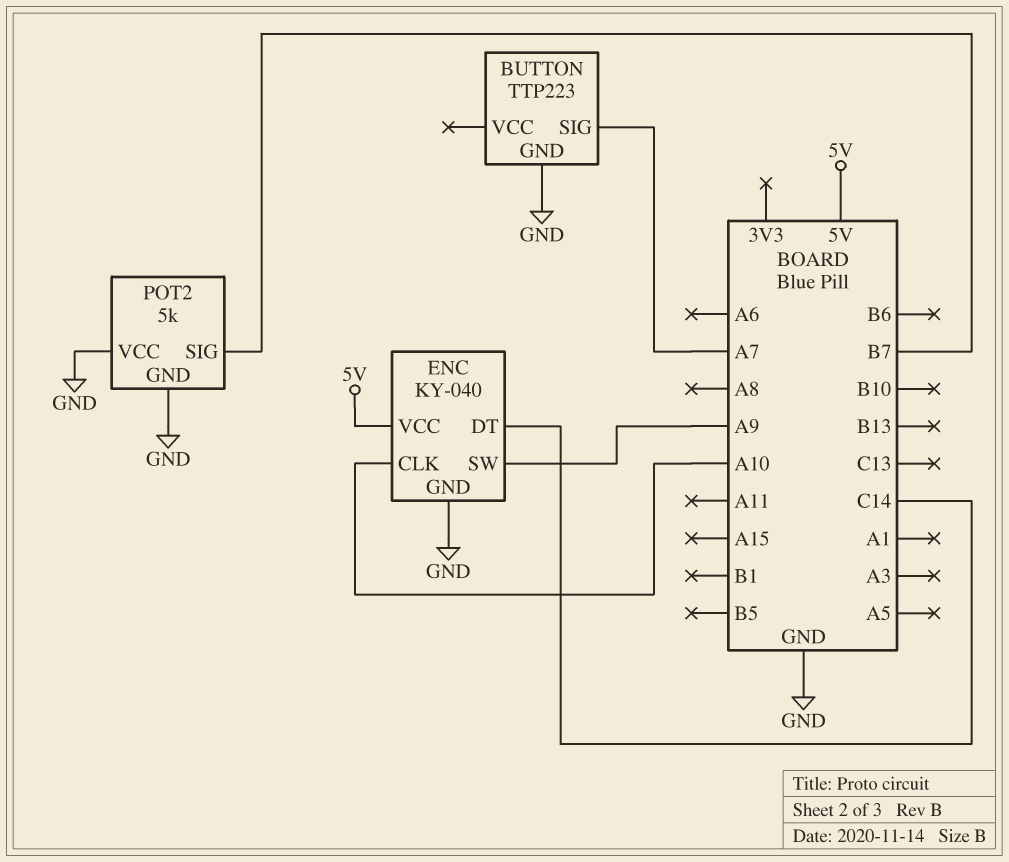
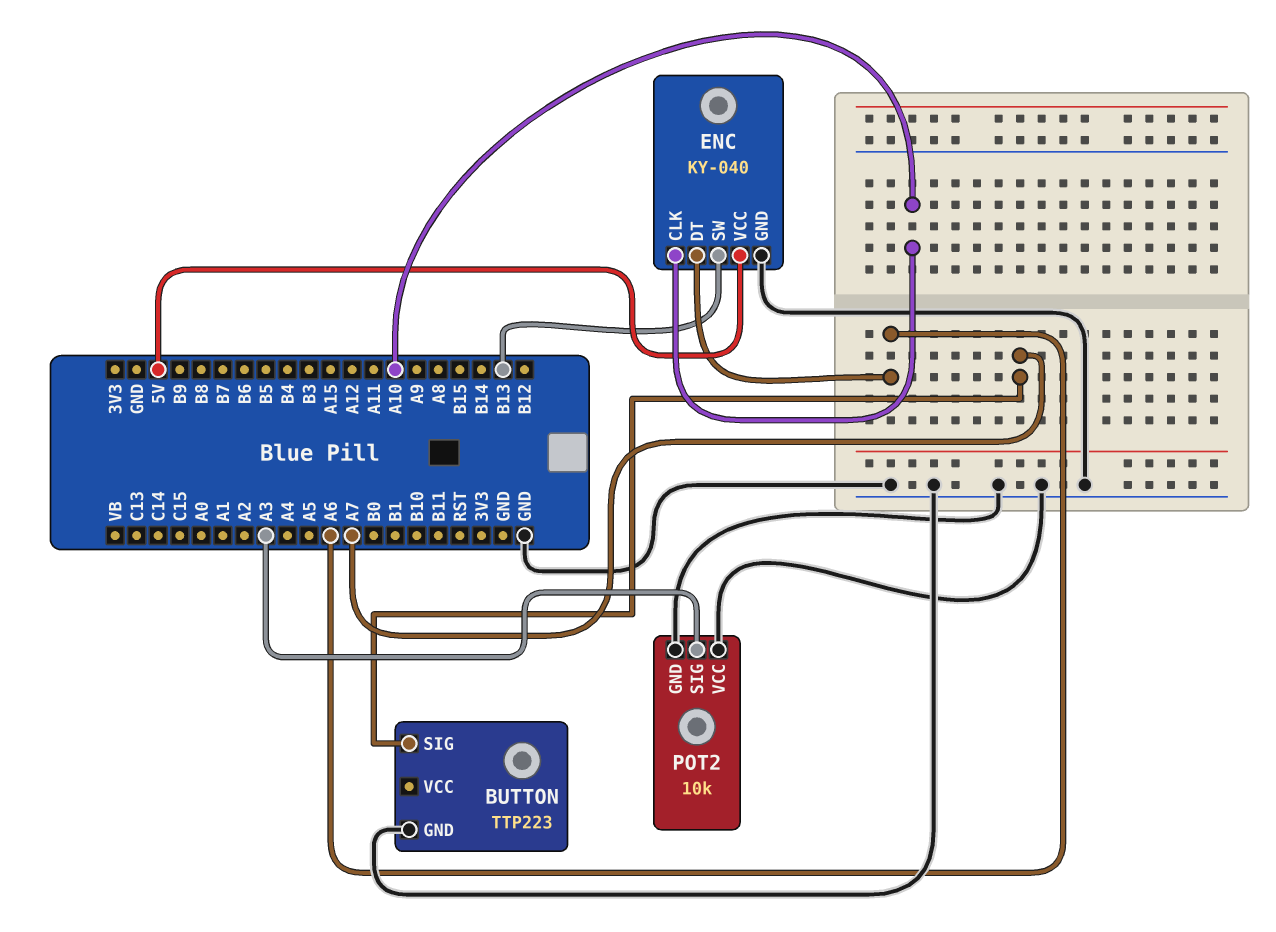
ENC pin DT: C14 -> A6
ENC pin SW: A9 -> B13
POT2: 5k -> 10k
POT2 pin SIG: B7 -> A3

